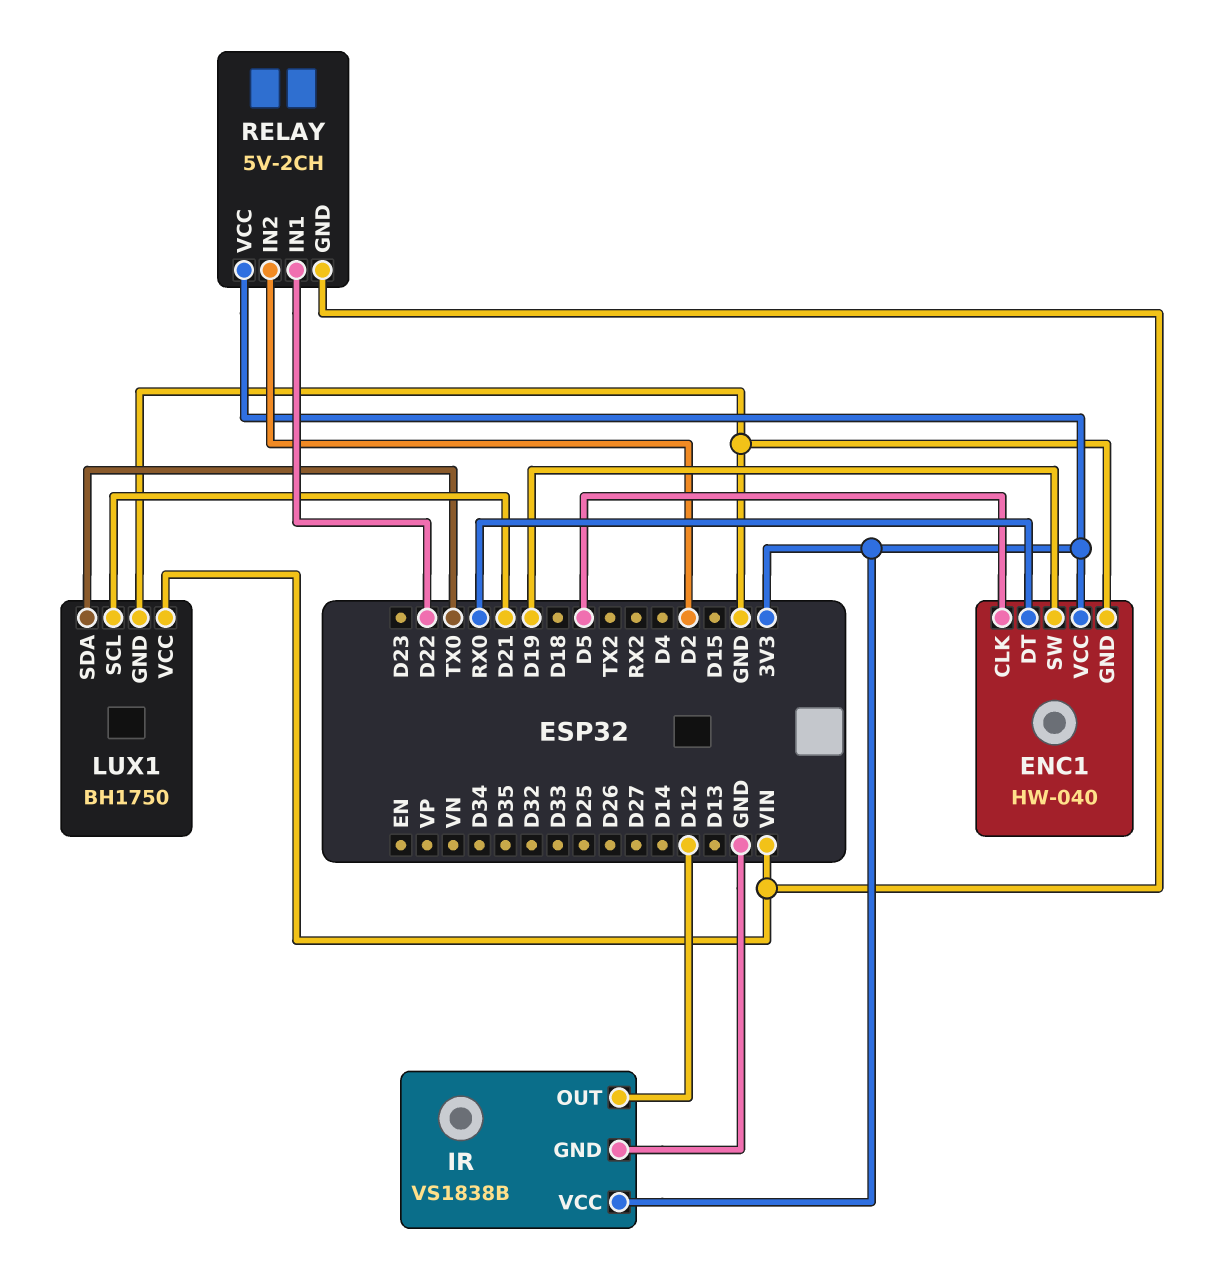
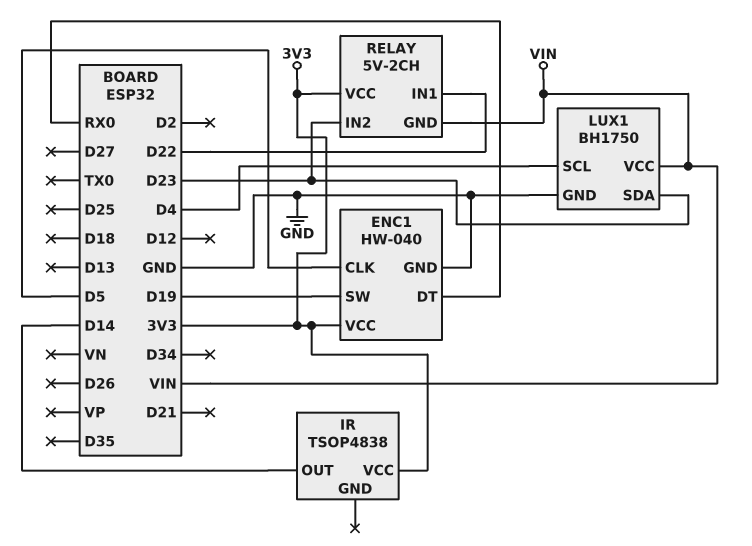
IR: VS1838B -> TSOP4838
IR pin GND: GND -> none
IR pin OUT: D12 -> D14
LUX1 pin SCL: D21 -> D4
LUX1 pin SDA: TX0 -> D23
RELAY pin IN2: D2 -> D23

